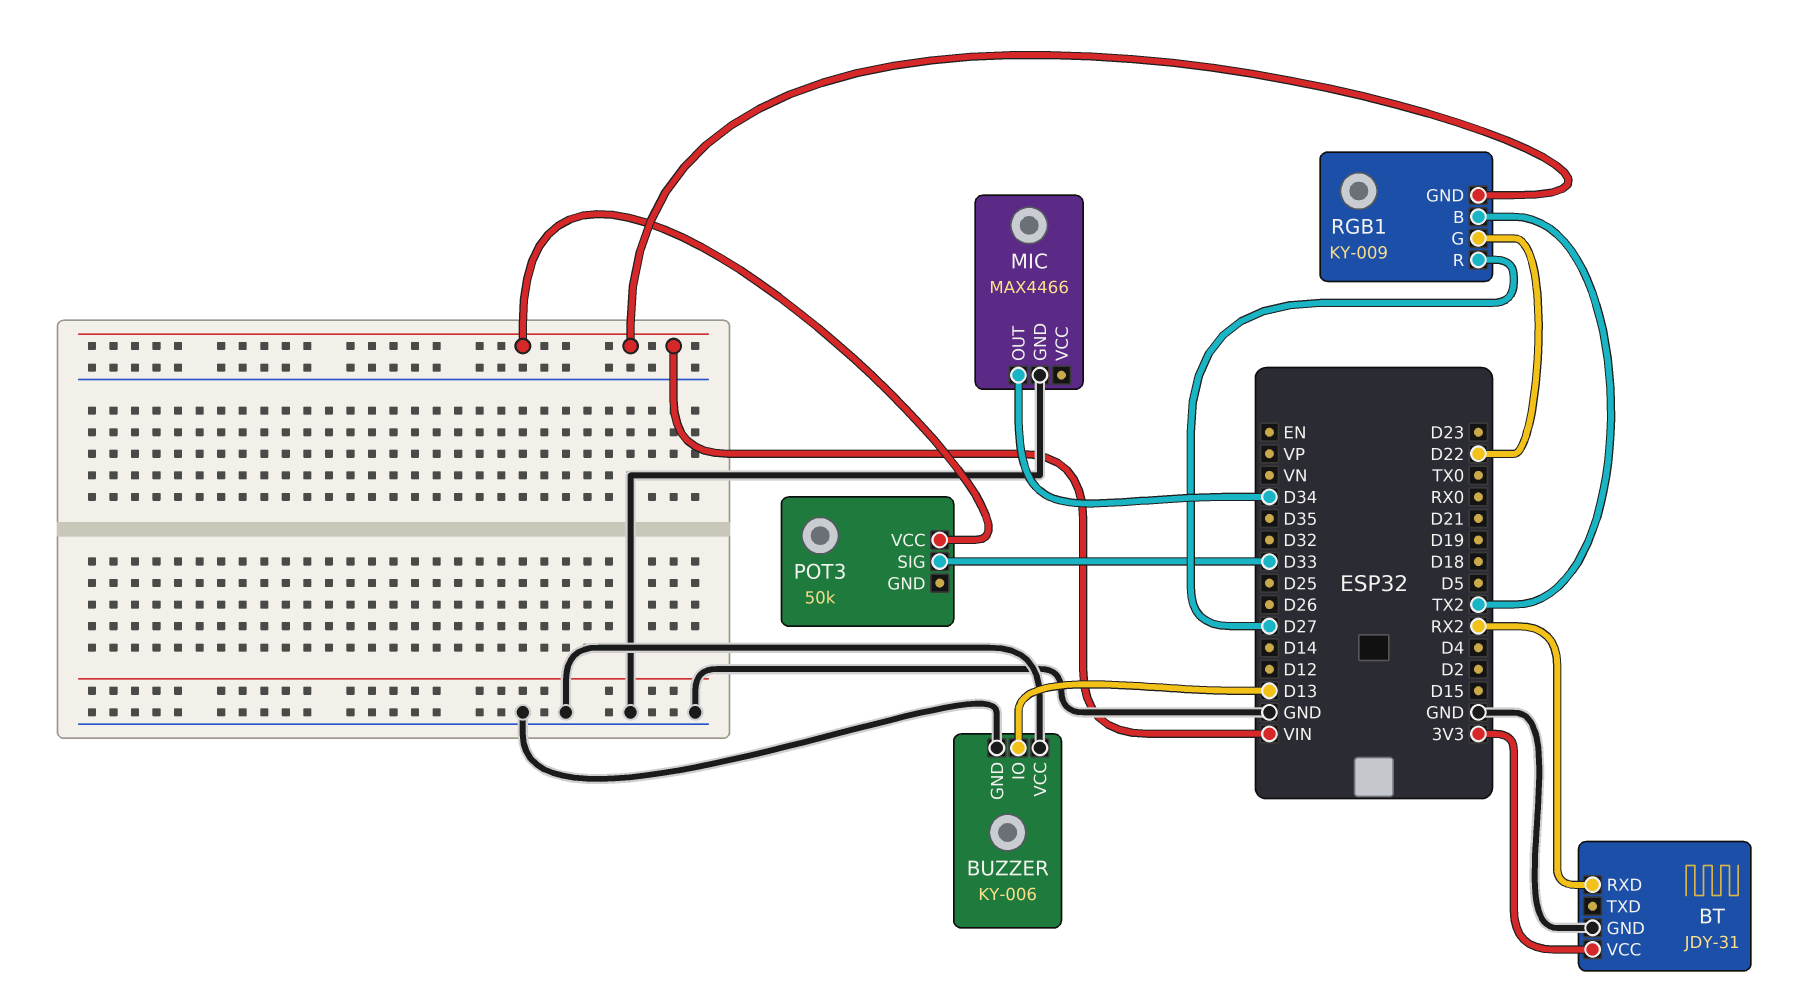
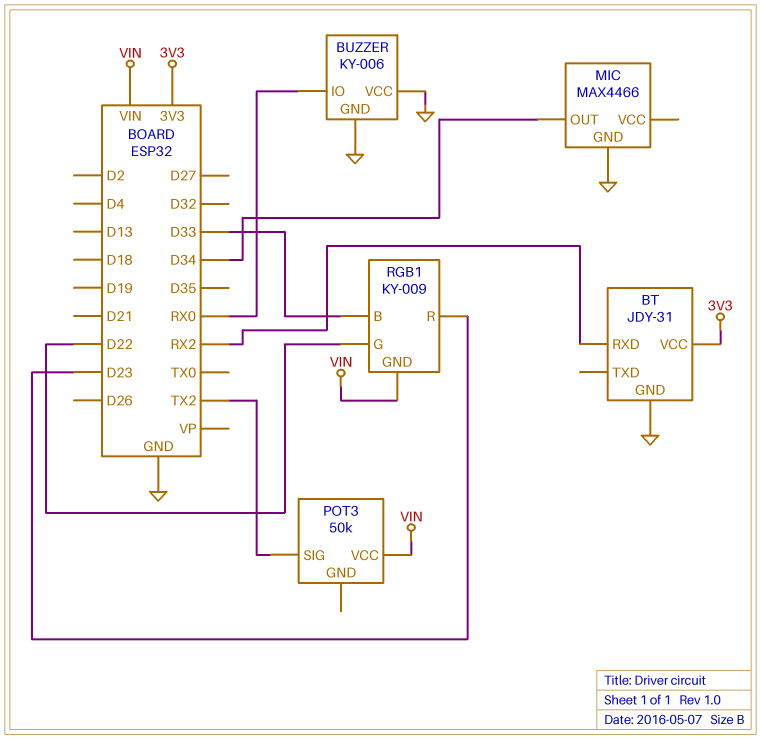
BUZZER pin IO: D13 -> RX0
POT3 pin SIG: D33 -> TX2
RGB1 pin B: TX2 -> D33
RGB1 pin R: D27 -> D23

